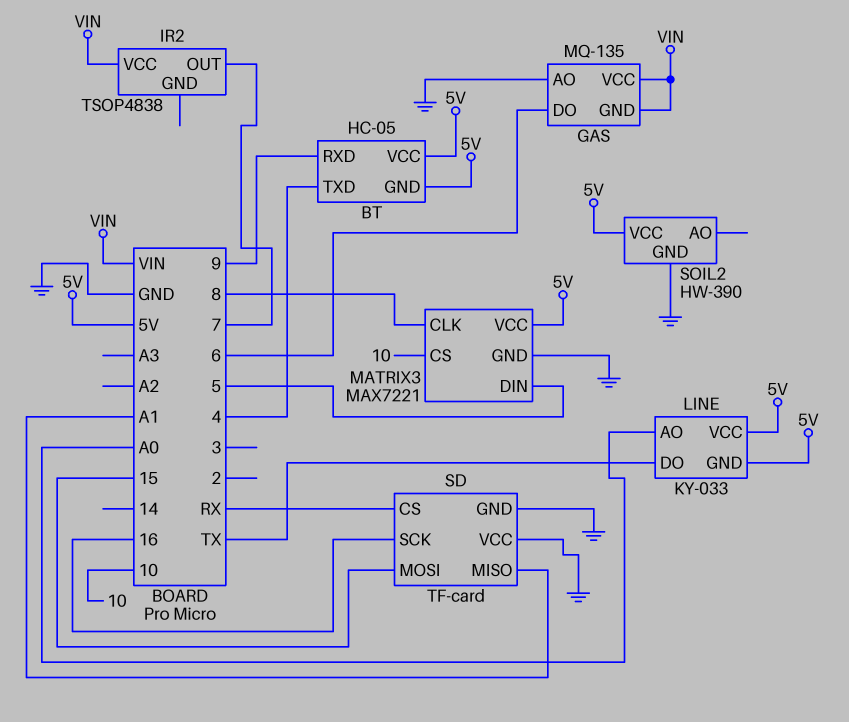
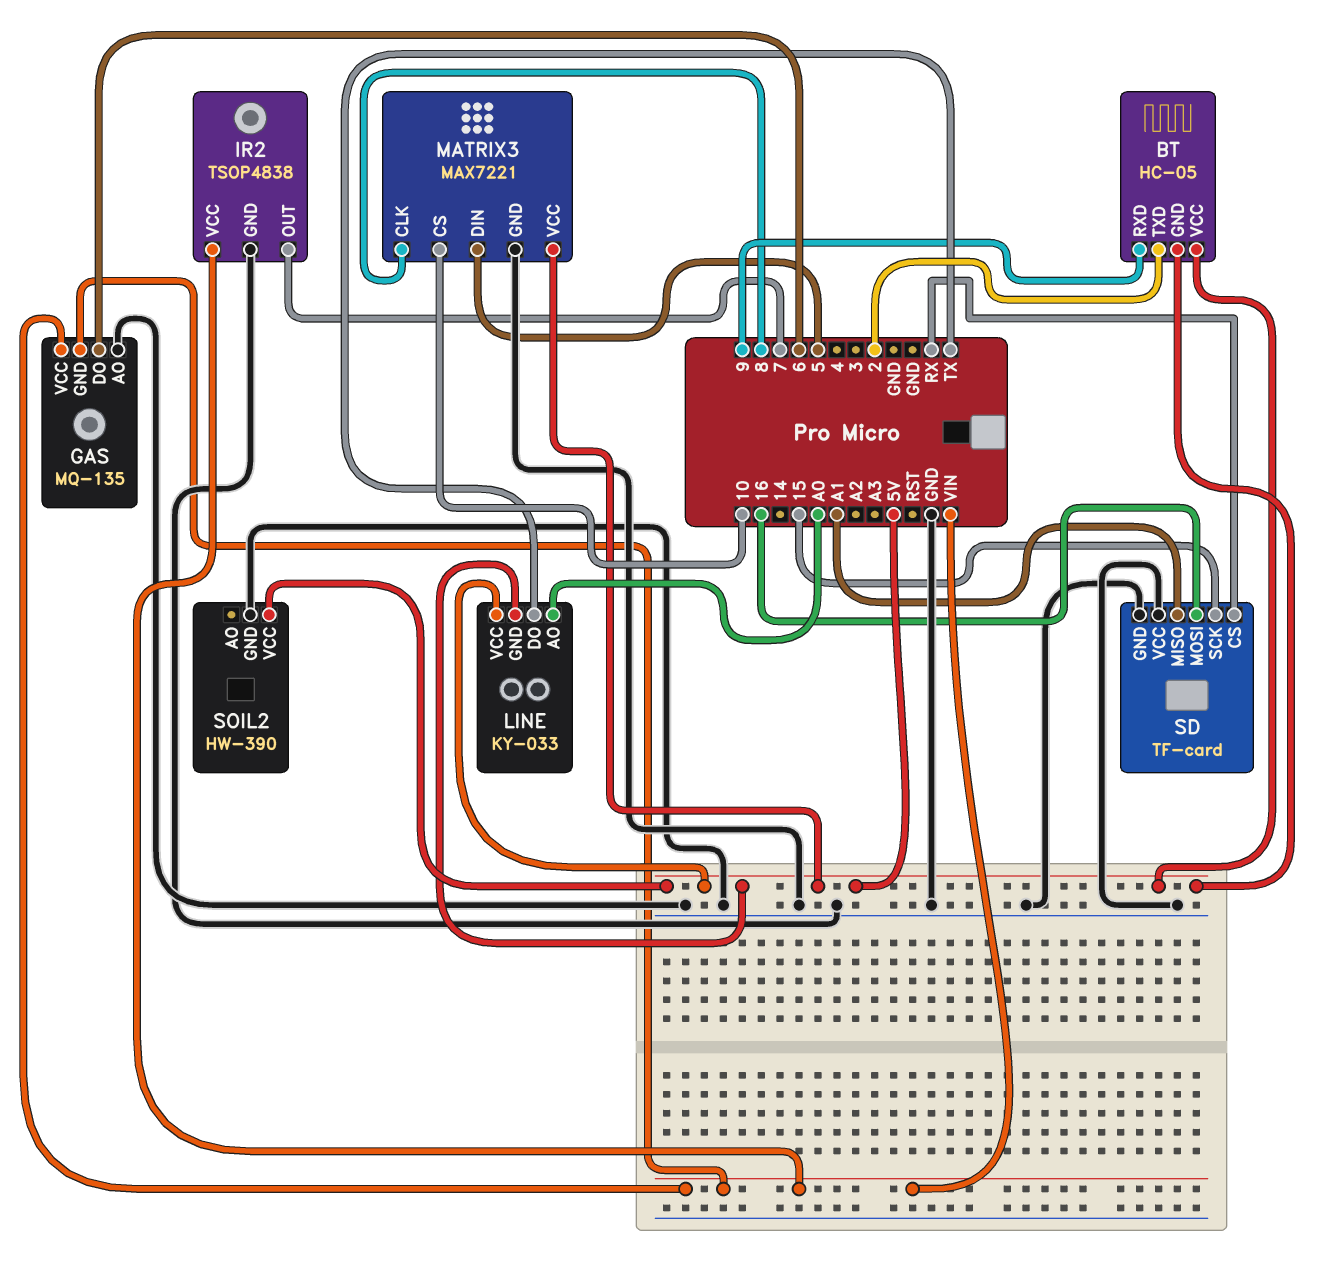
BT pin TXD: 4 -> 2
IR2 pin GND: none -> GND
SD pin MOSI: 15 -> 16
SD pin SCK: 16 -> 15

